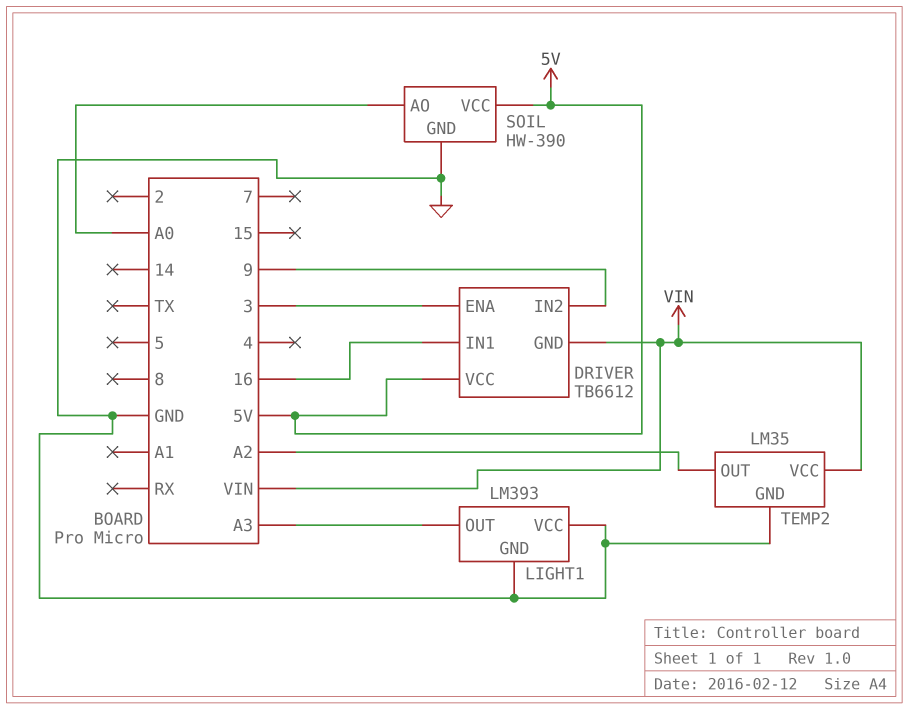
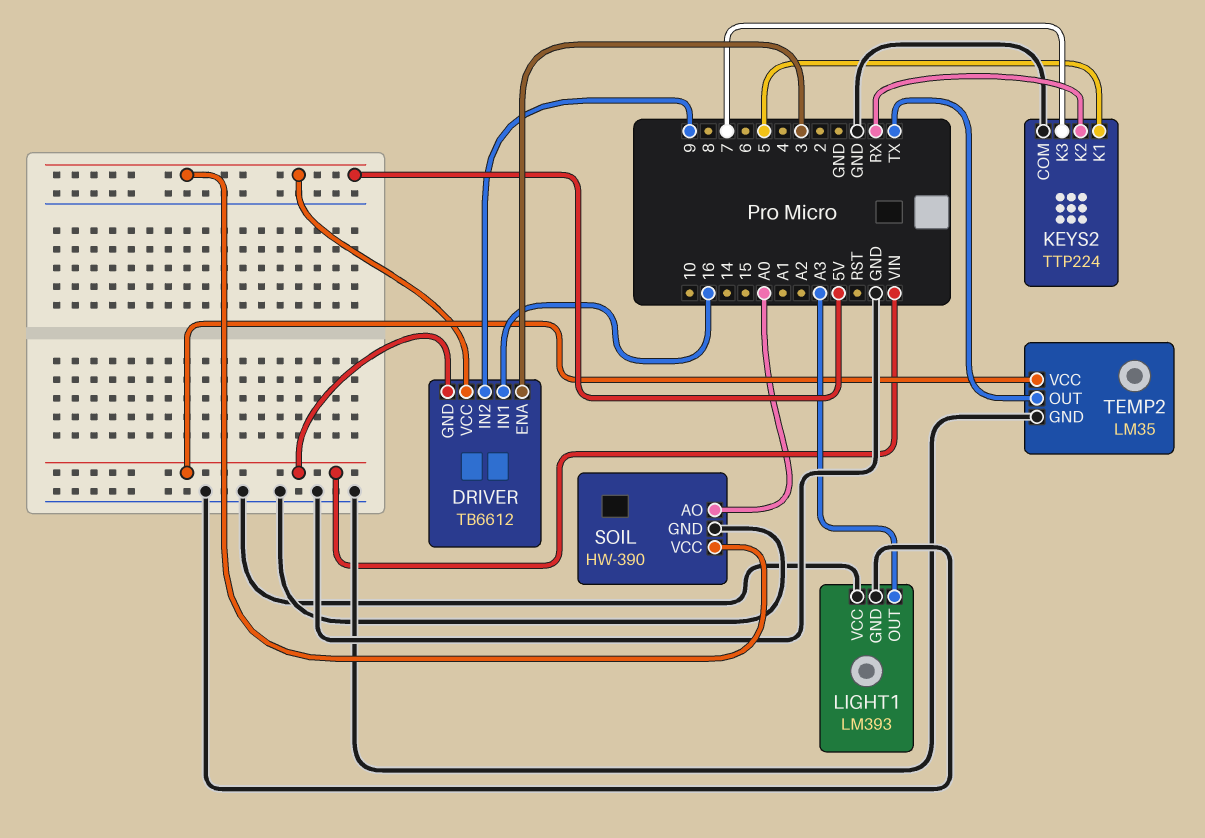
KEYS2: none -> TTP224
KEYS2 pin COM: none -> GND
KEYS2 pin K1: none -> 5
KEYS2 pin K2: none -> RX
KEYS2 pin K3: none -> 7
TEMP2 pin OUT: A2 -> TX

